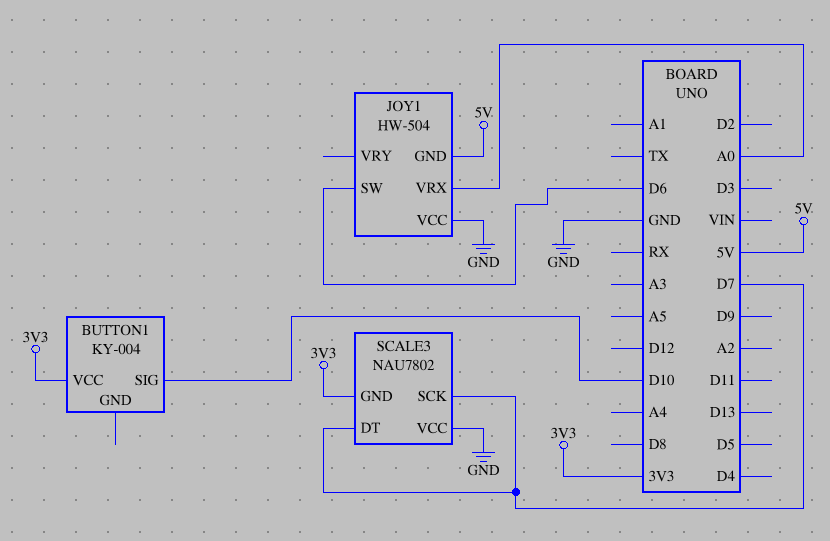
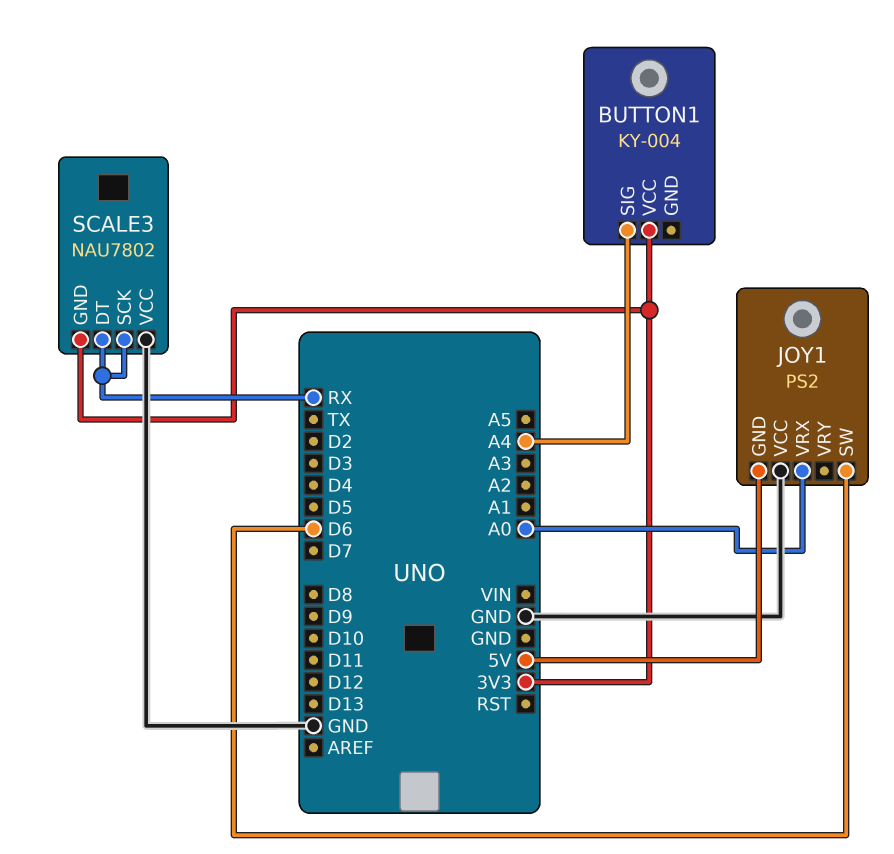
BUTTON1 pin SIG: D10 -> A4
JOY1: HW-504 -> PS2
SCALE3 pin DT: D7 -> RX
SCALE3 pin SCK: D7 -> RX

